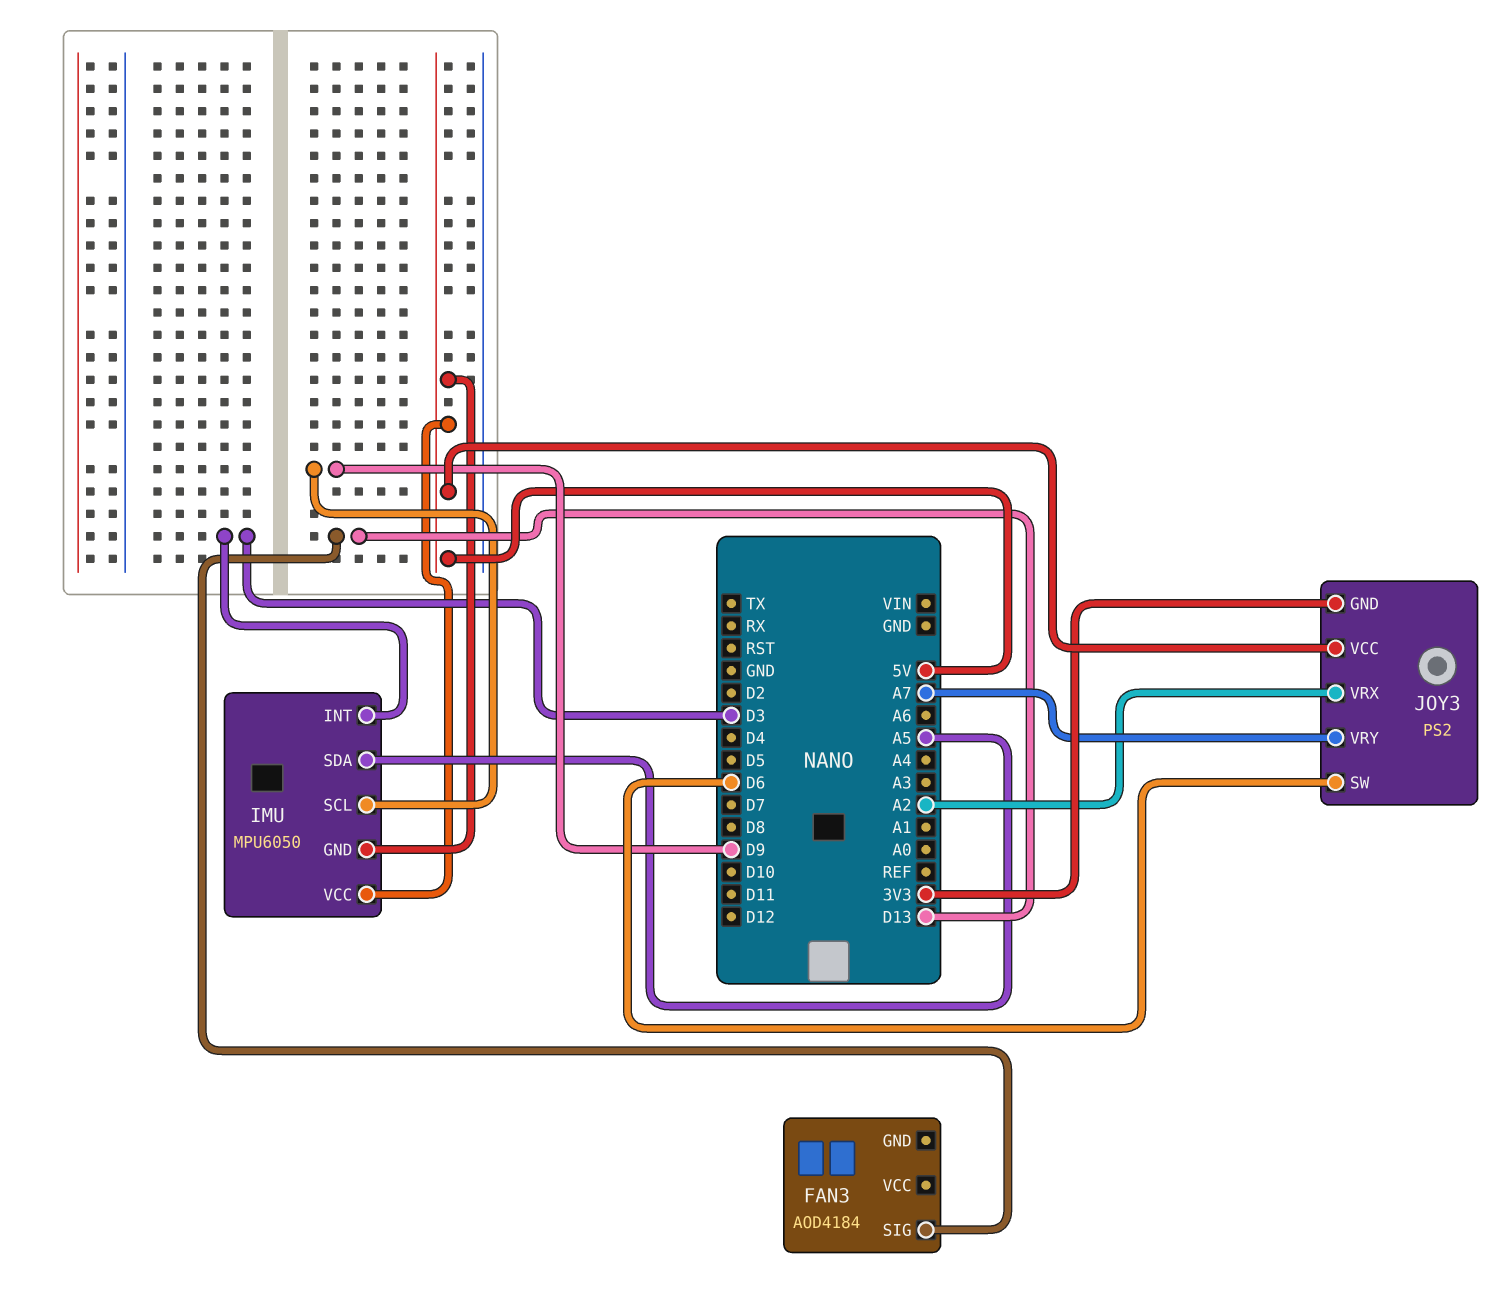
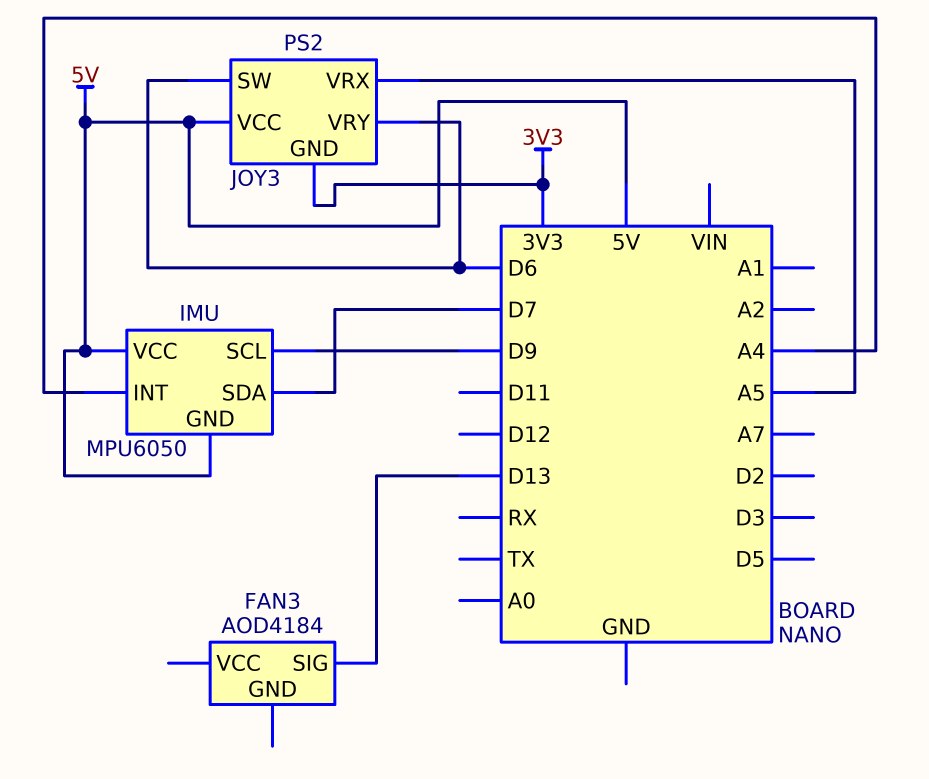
IMU pin INT: D3 -> A4
IMU pin SDA: A5 -> D7
JOY3 pin VRX: A2 -> A5
JOY3 pin VRY: A7 -> D6

